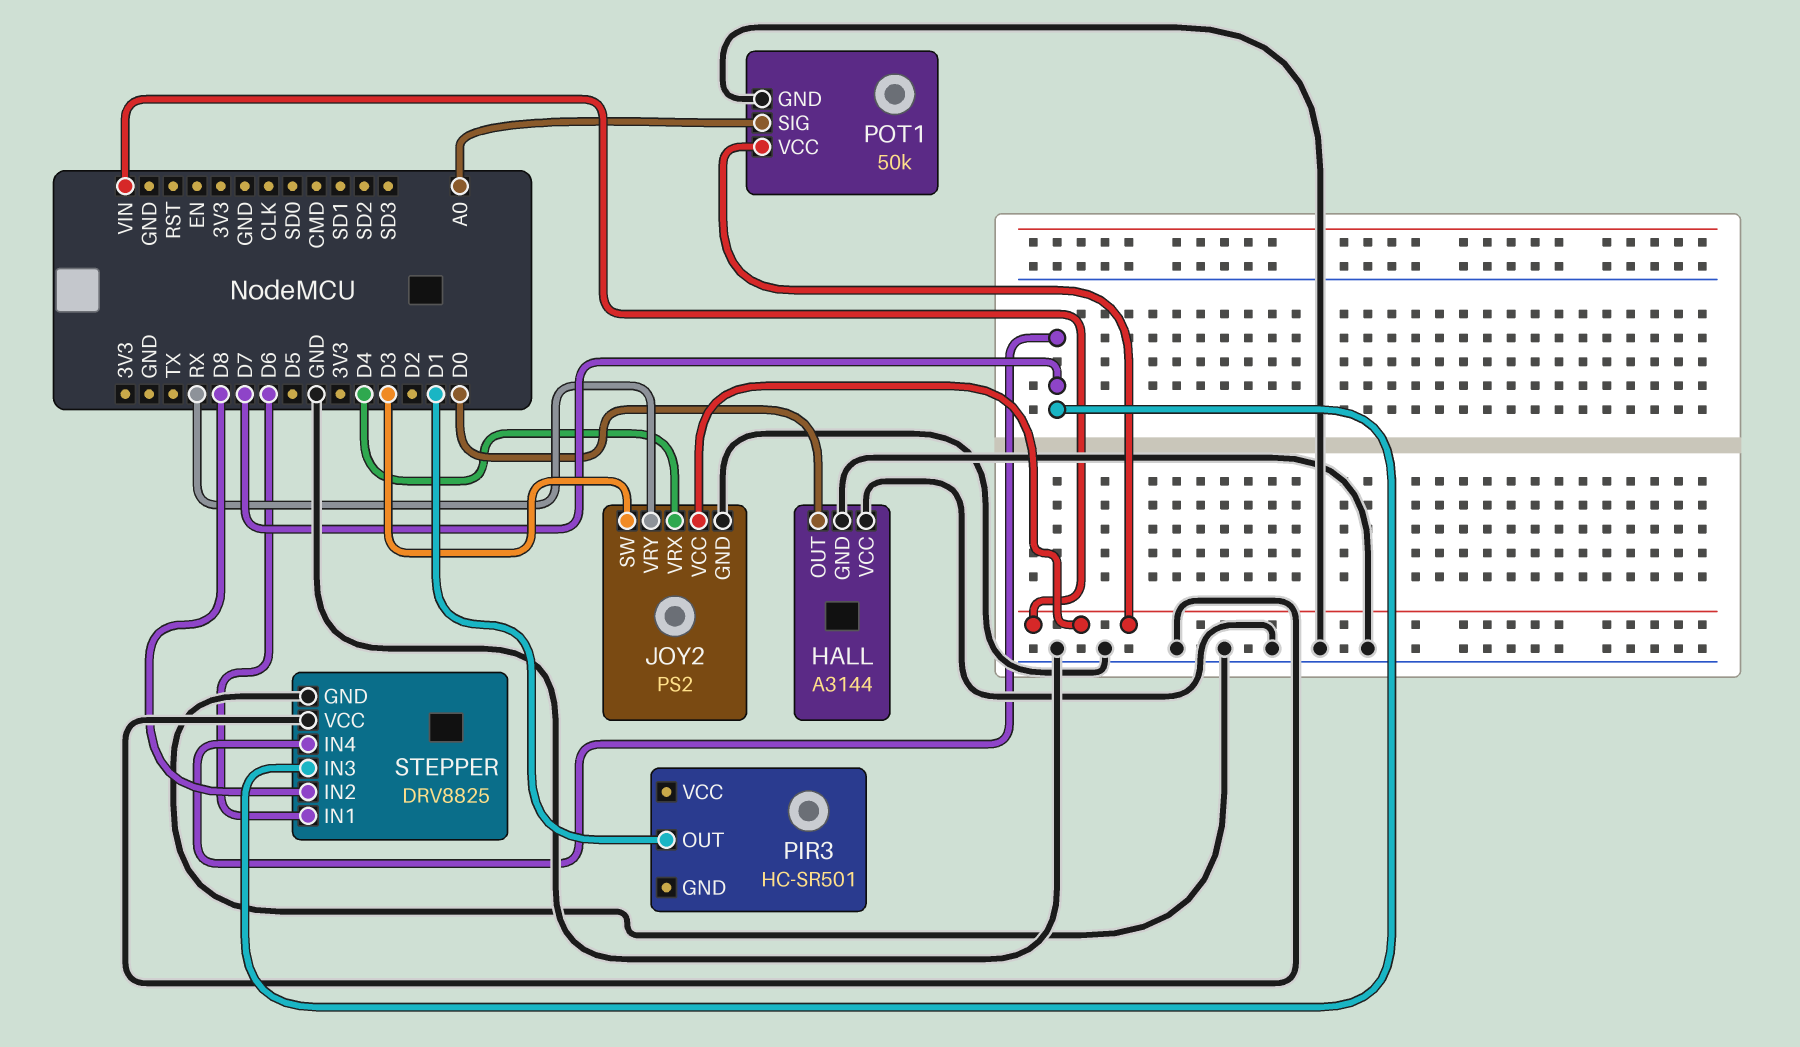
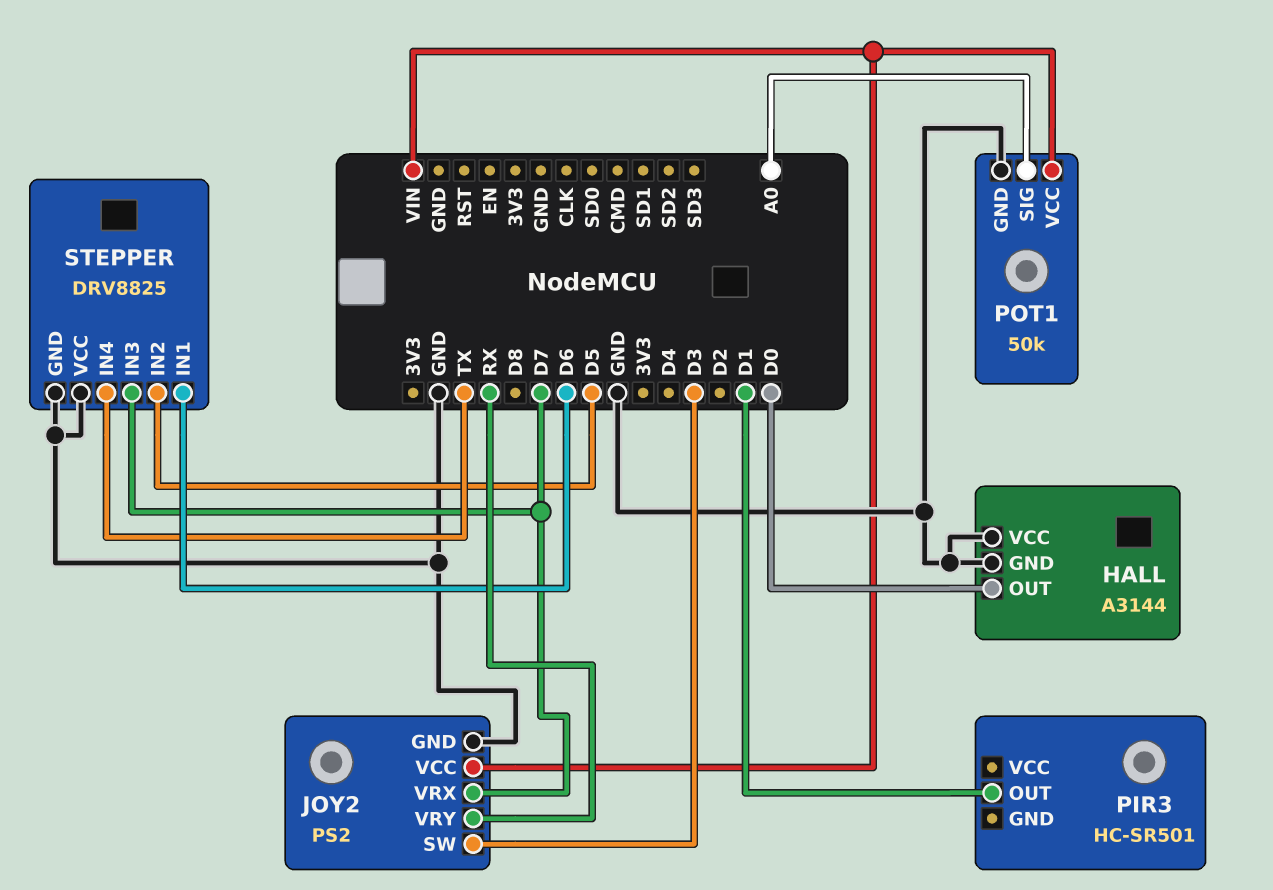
JOY2 pin VRX: D4 -> D7
STEPPER pin IN2: D8 -> D5
STEPPER pin IN4: D7 -> TX

